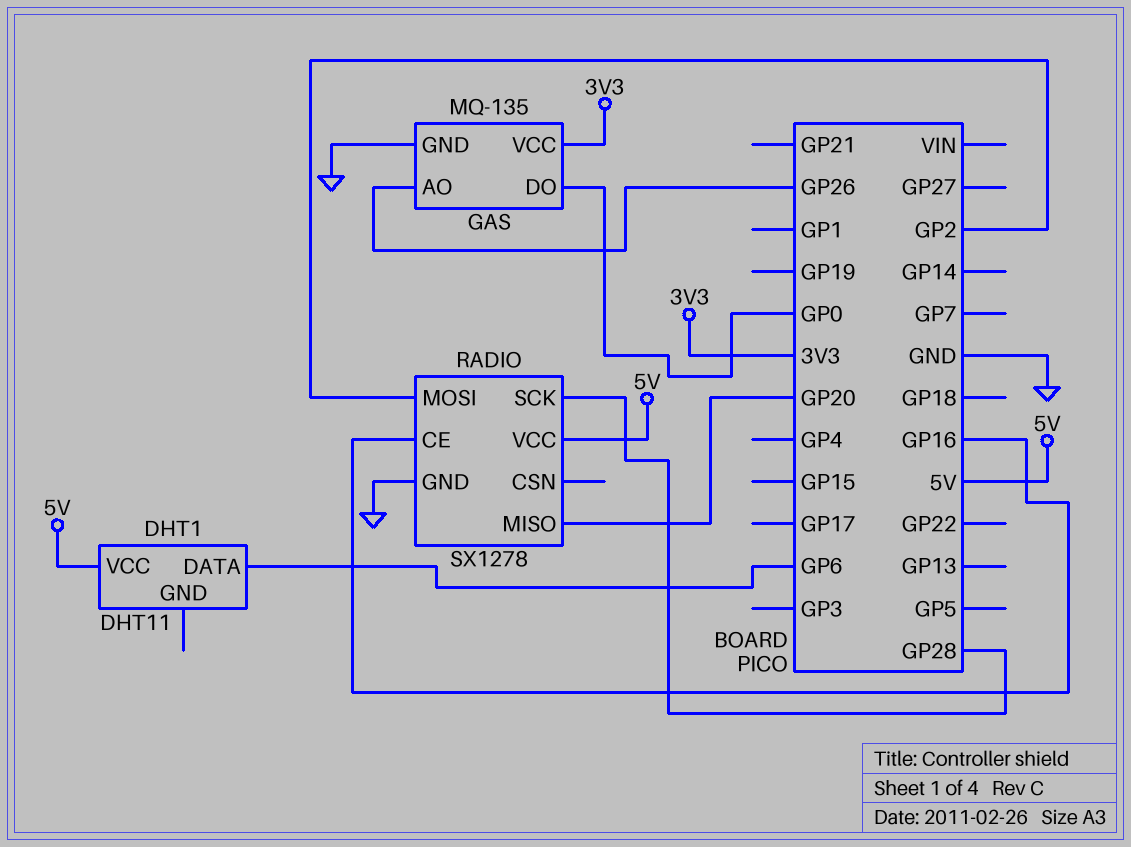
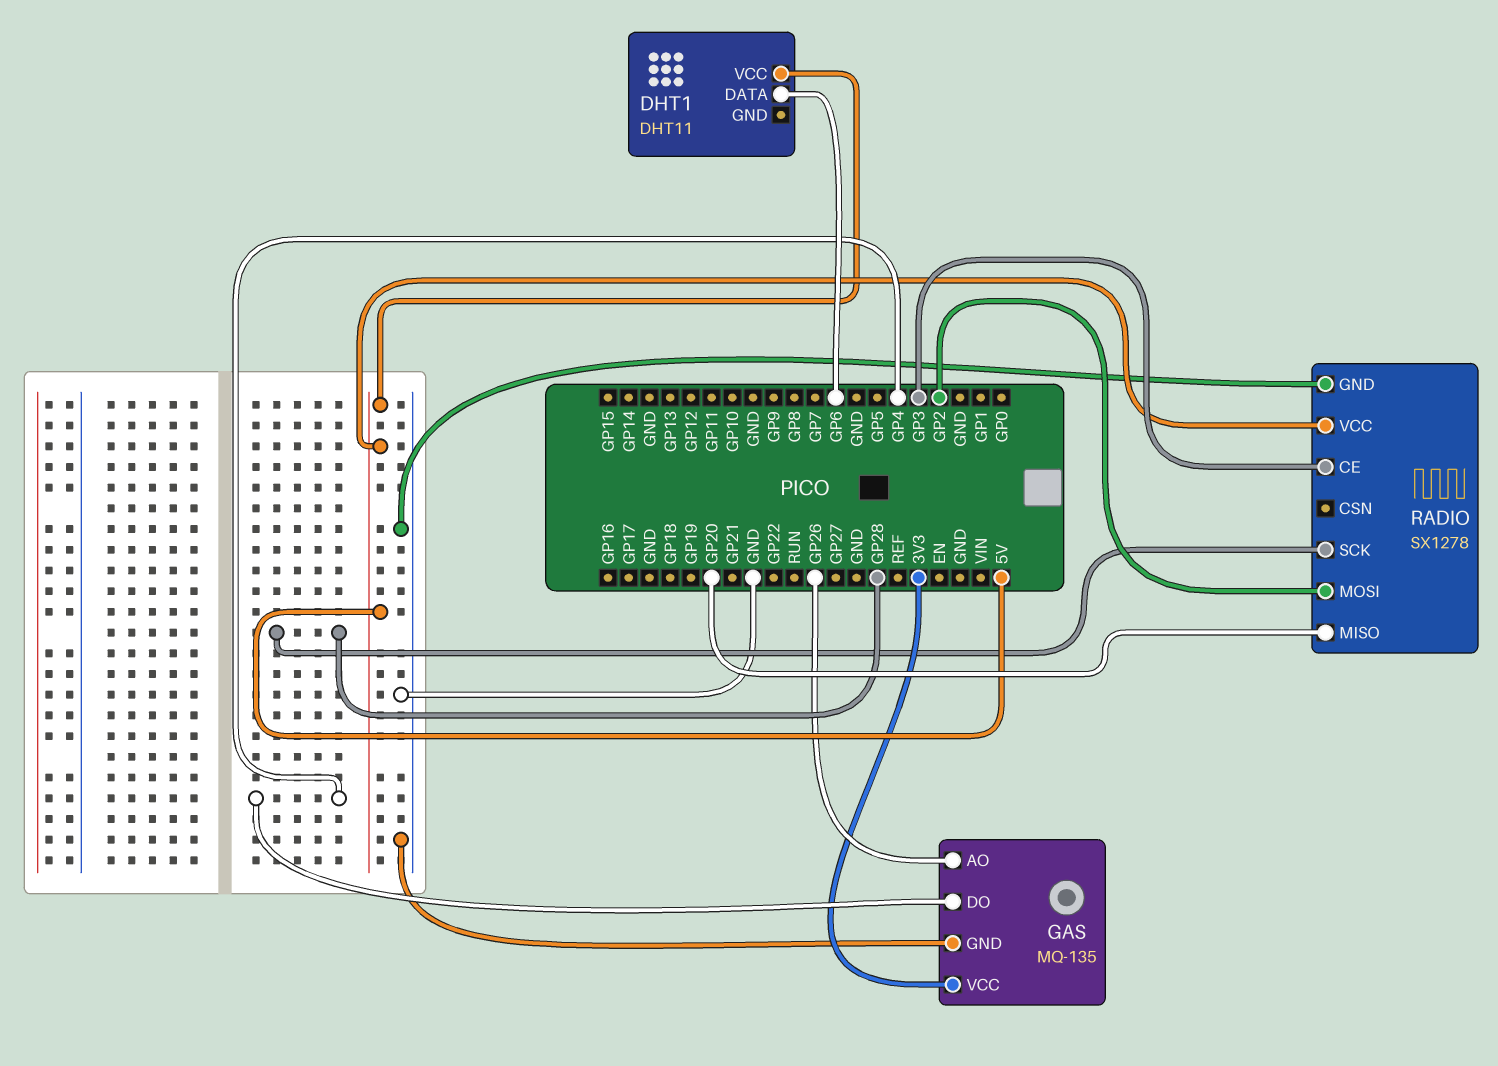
GAS pin DO: GP0 -> GP4
RADIO pin CE: GP16 -> GP3

